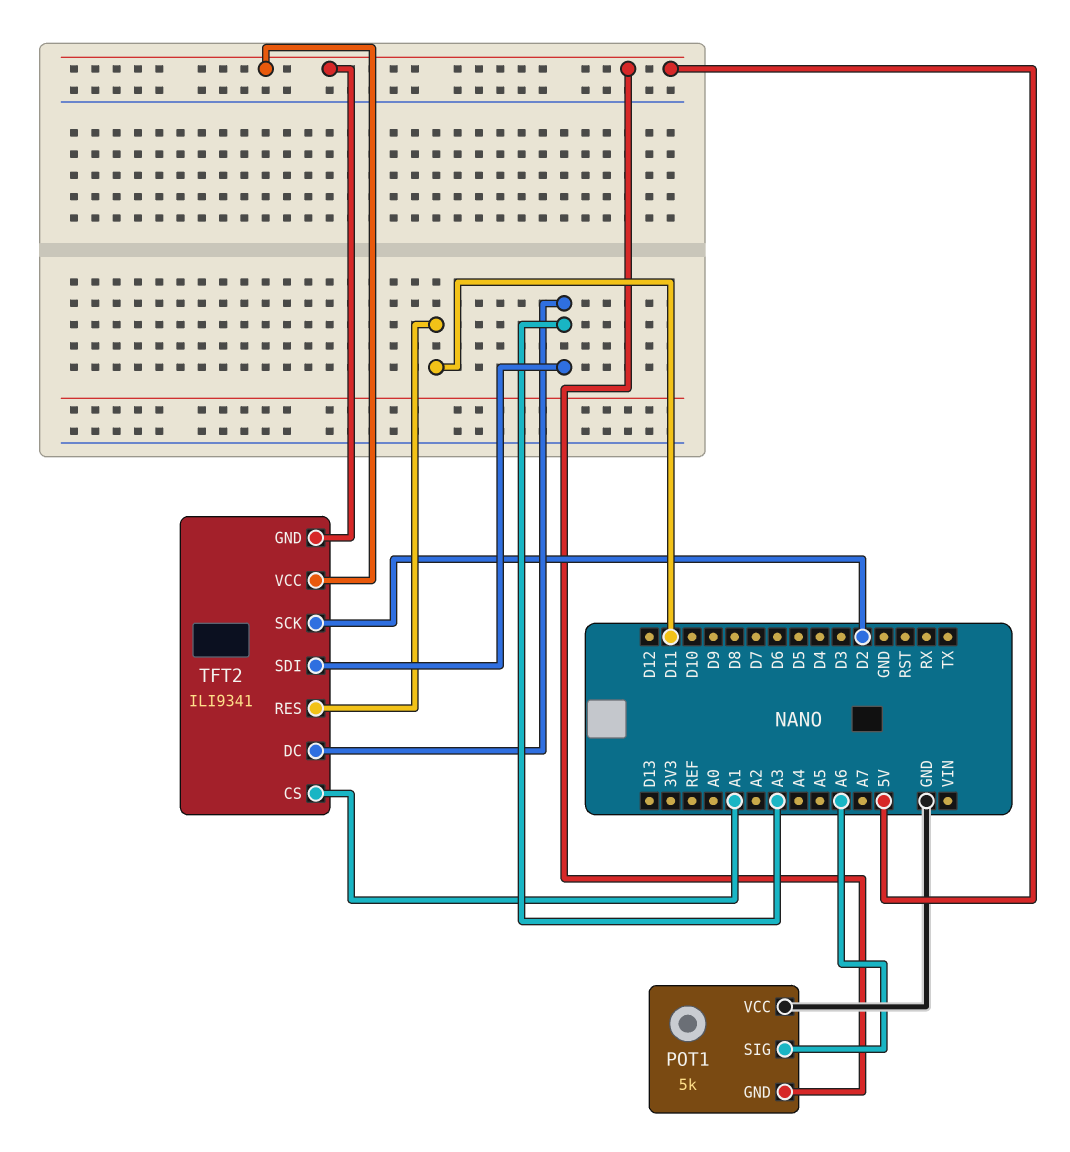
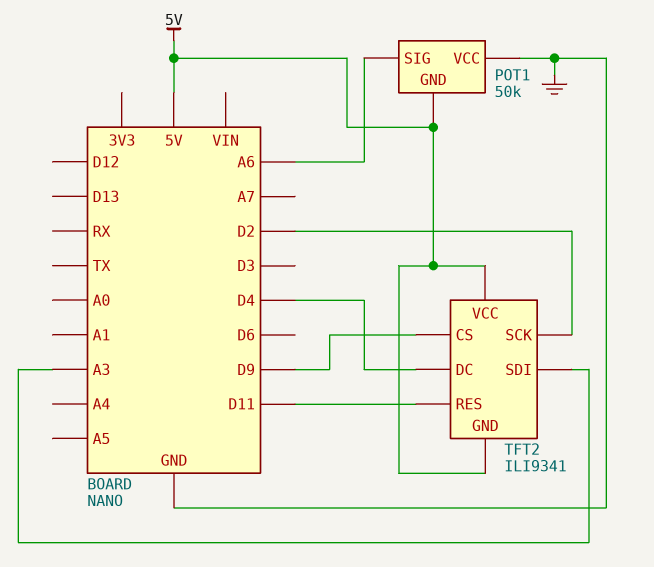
POT1: 5k -> 50k
TFT2 pin CS: A1 -> D9
TFT2 pin DC: A3 -> D4

